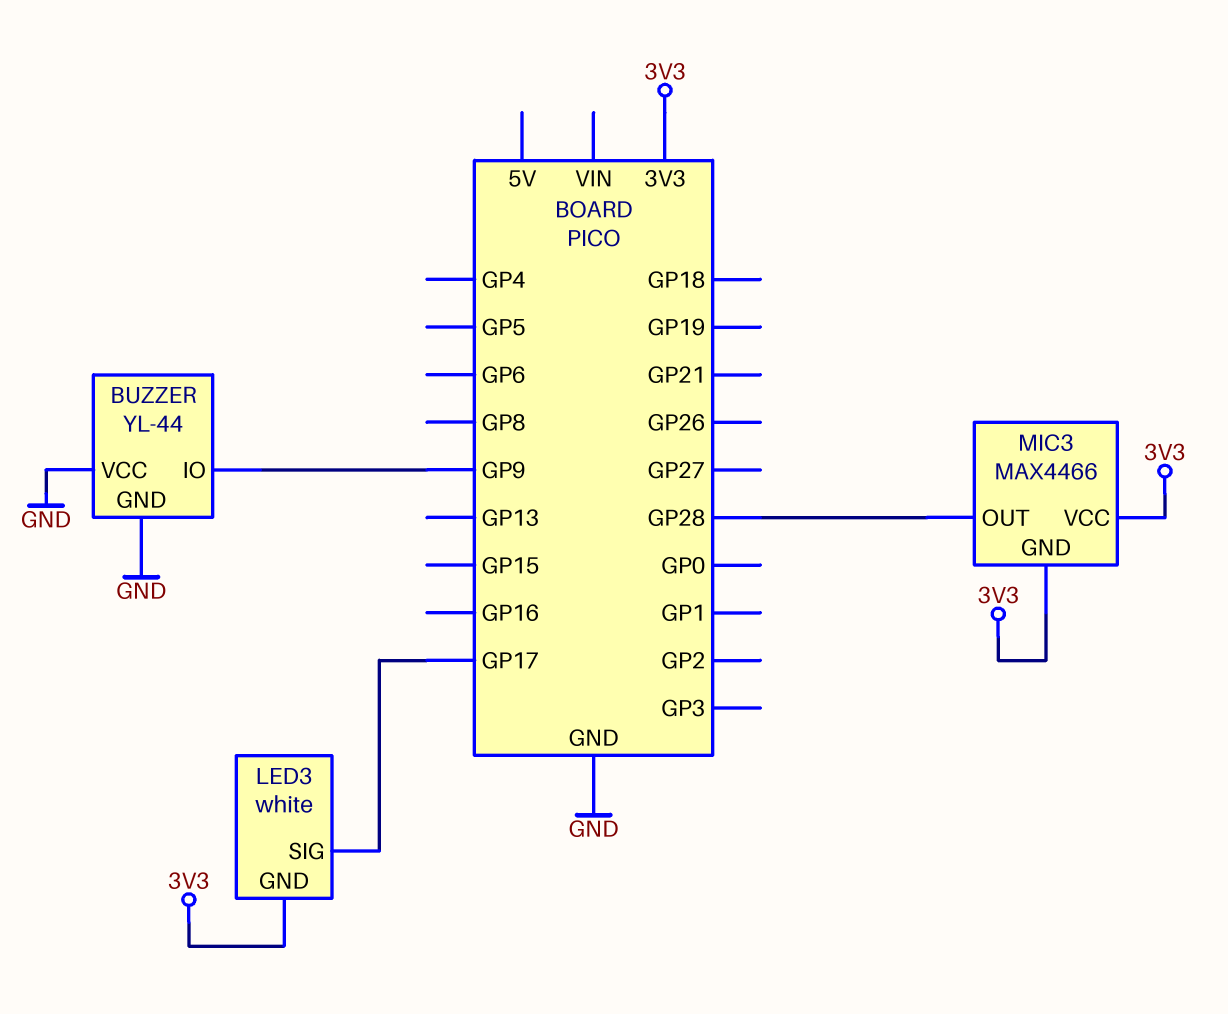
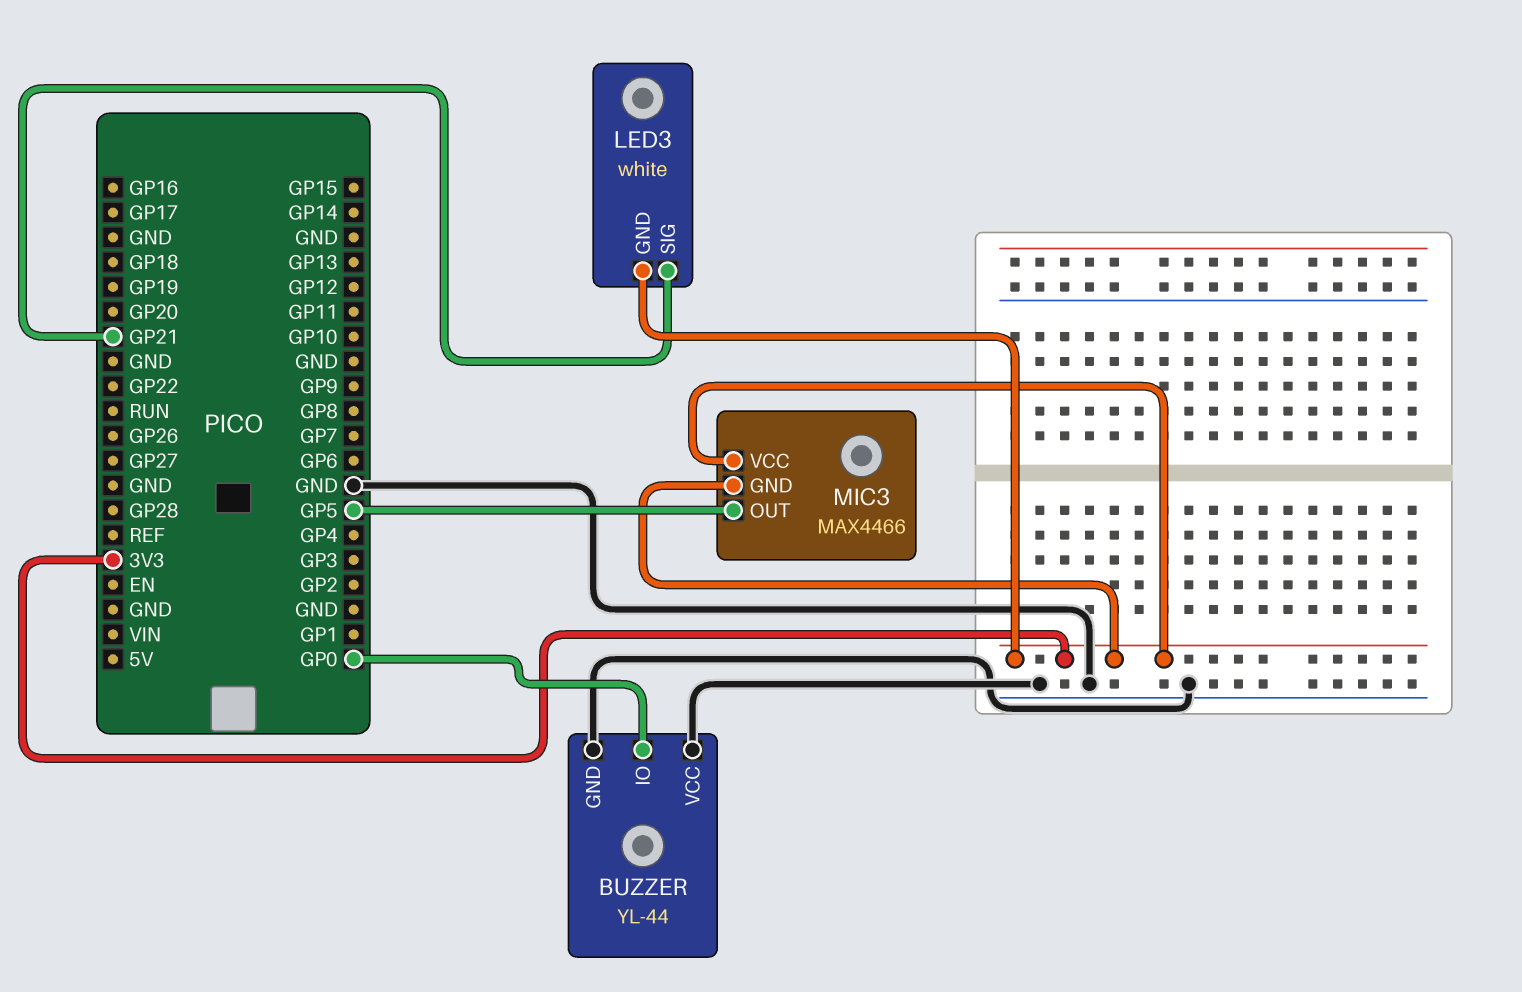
BUZZER pin IO: GP9 -> GP0
LED3 pin SIG: GP17 -> GP21
MIC3 pin OUT: GP28 -> GP5

